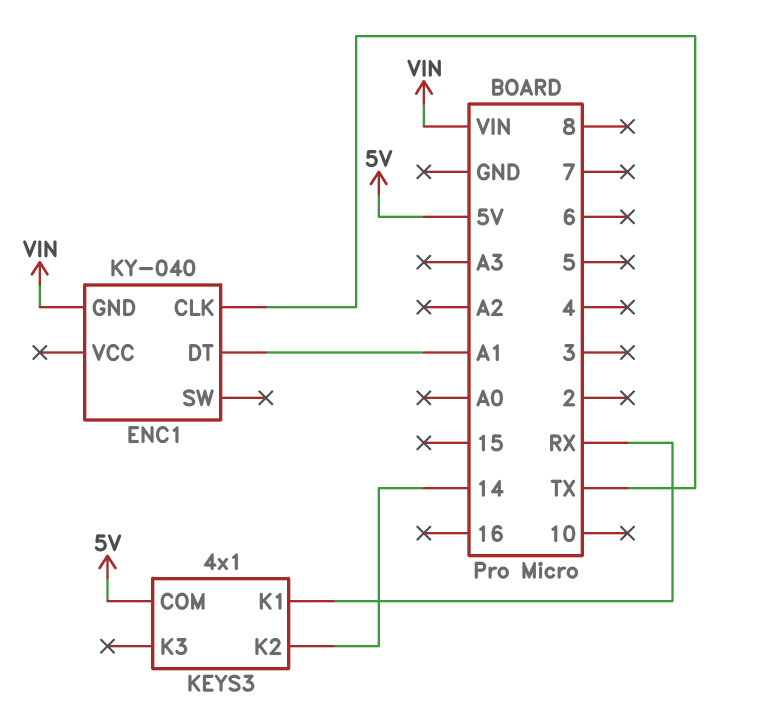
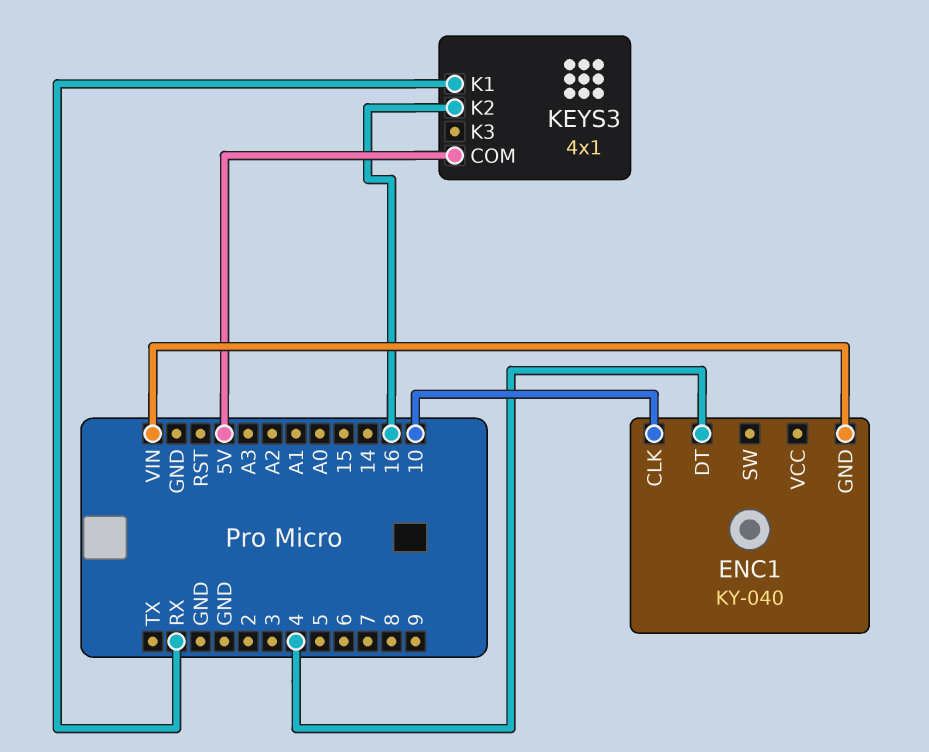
ENC1 pin CLK: TX -> 10
ENC1 pin DT: A1 -> 4
KEYS3 pin K2: 14 -> 16

